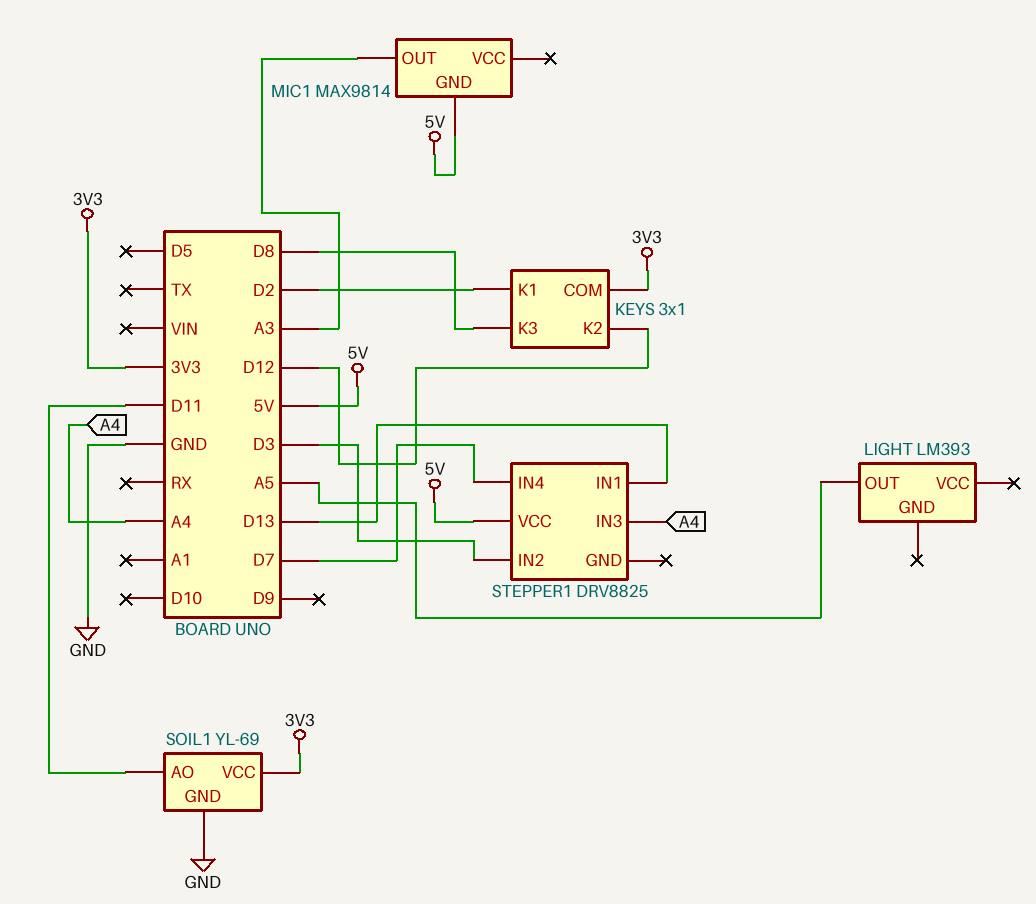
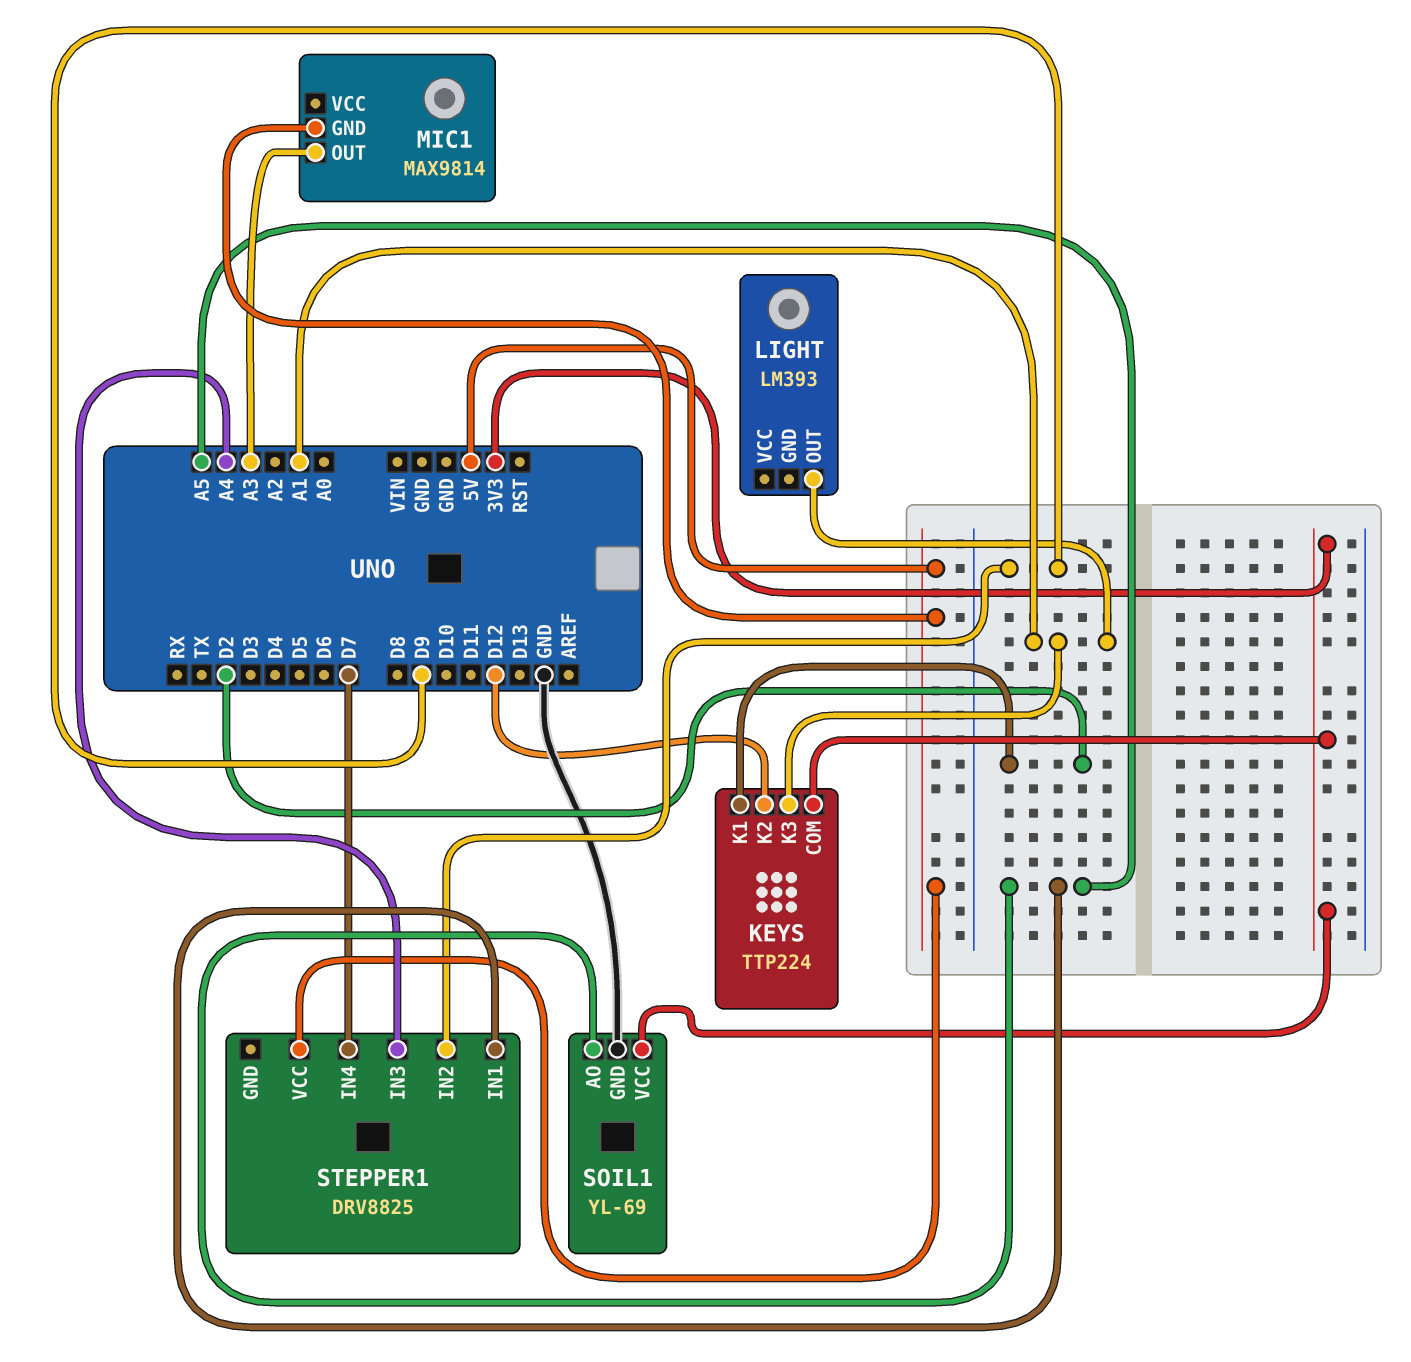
KEYS: 3x1 -> TTP224
KEYS pin K3: D8 -> A1
LIGHT pin OUT: A5 -> A1
SOIL1 pin AO: D11 -> A5
STEPPER1 pin IN1: D13 -> A5
STEPPER1 pin IN2: D3 -> D9

